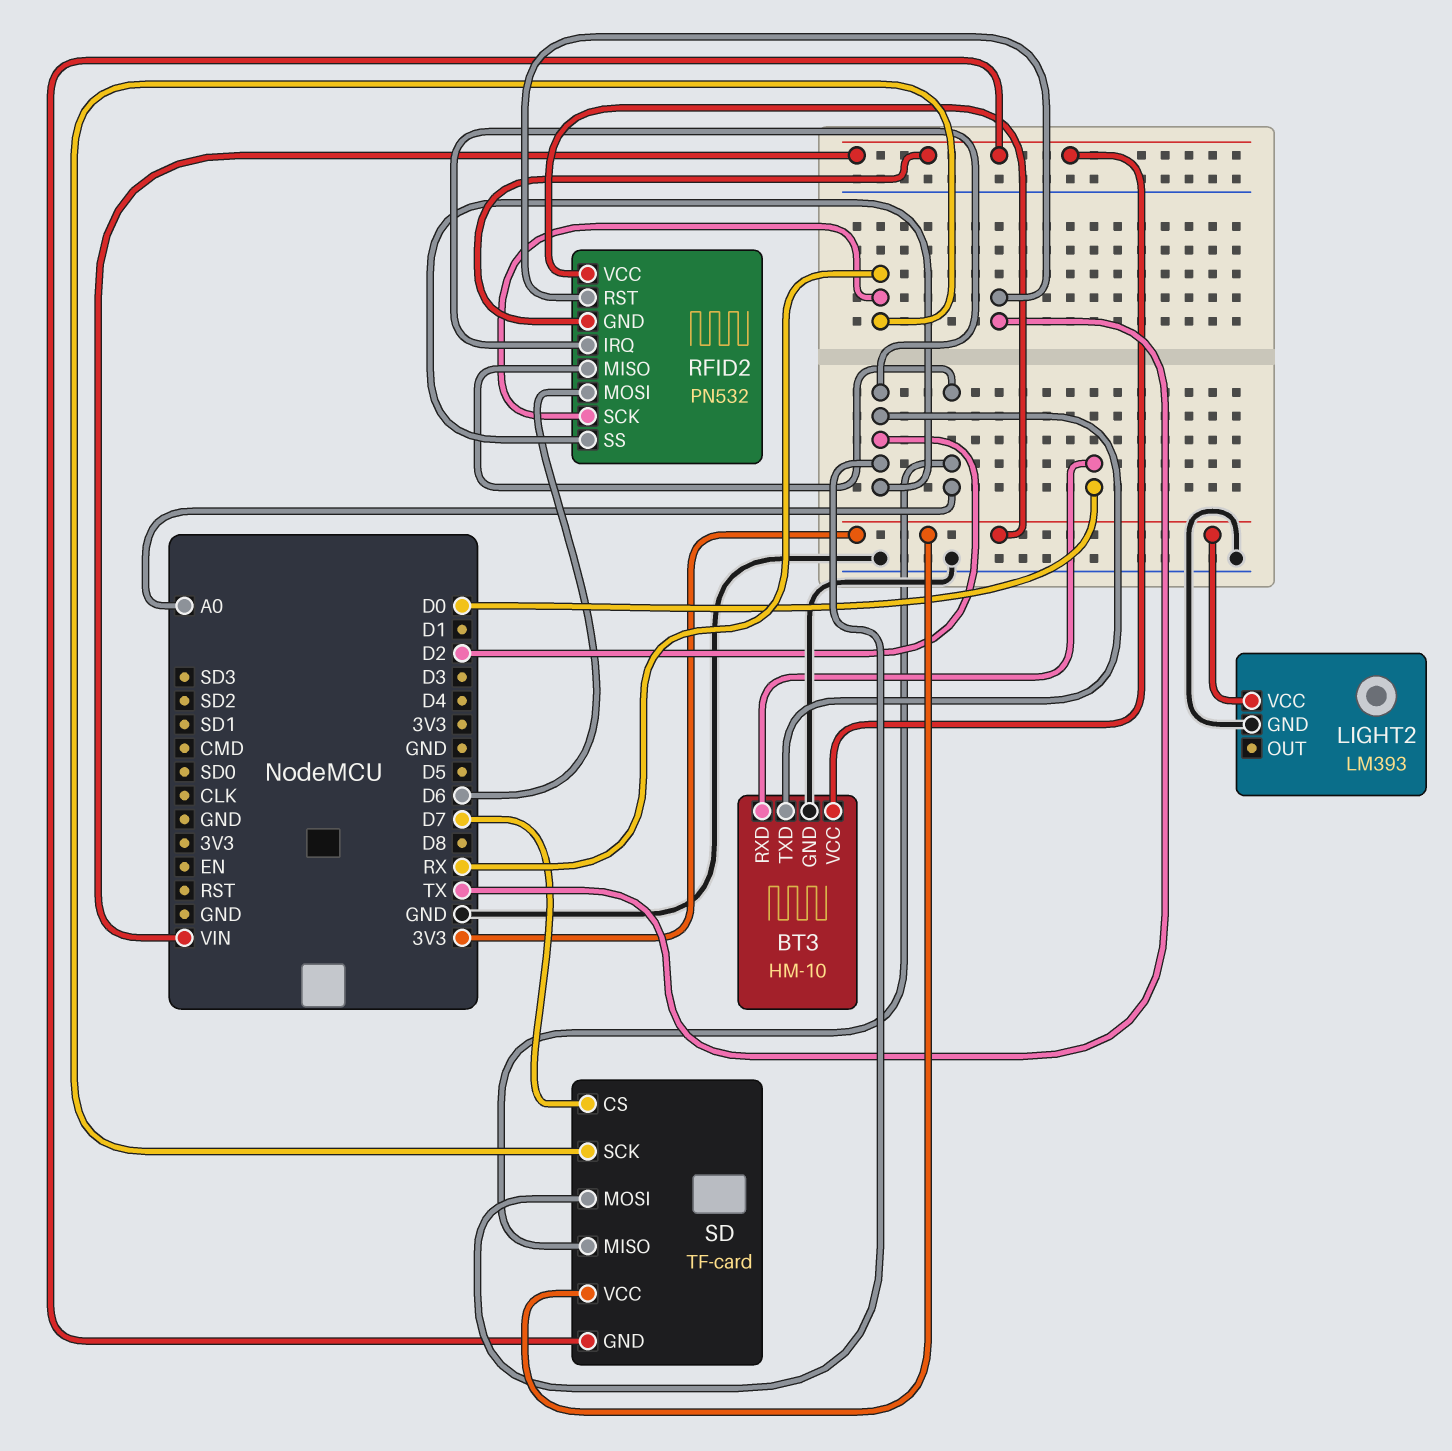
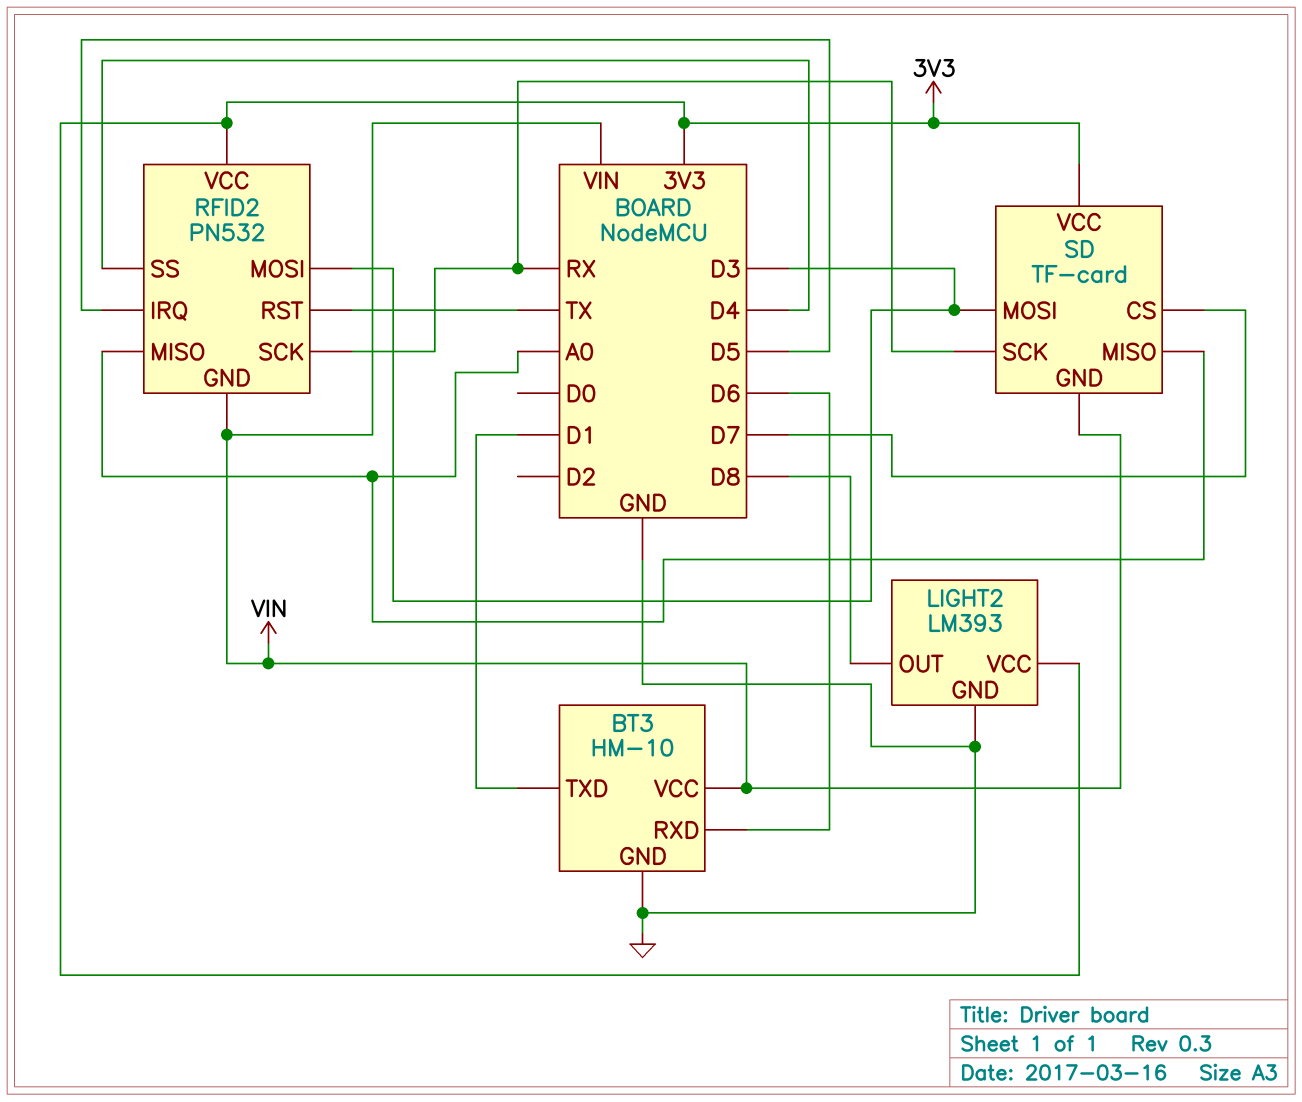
BT3 pin RXD: D0 -> D6
BT3 pin TXD: D2 -> D1
LIGHT2 pin OUT: none -> D8
RFID2 pin IRQ: D2 -> D5
RFID2 pin MOSI: D6 -> D3
RFID2 pin SS: D2 -> D4
SD pin MOSI: D2 -> D3

